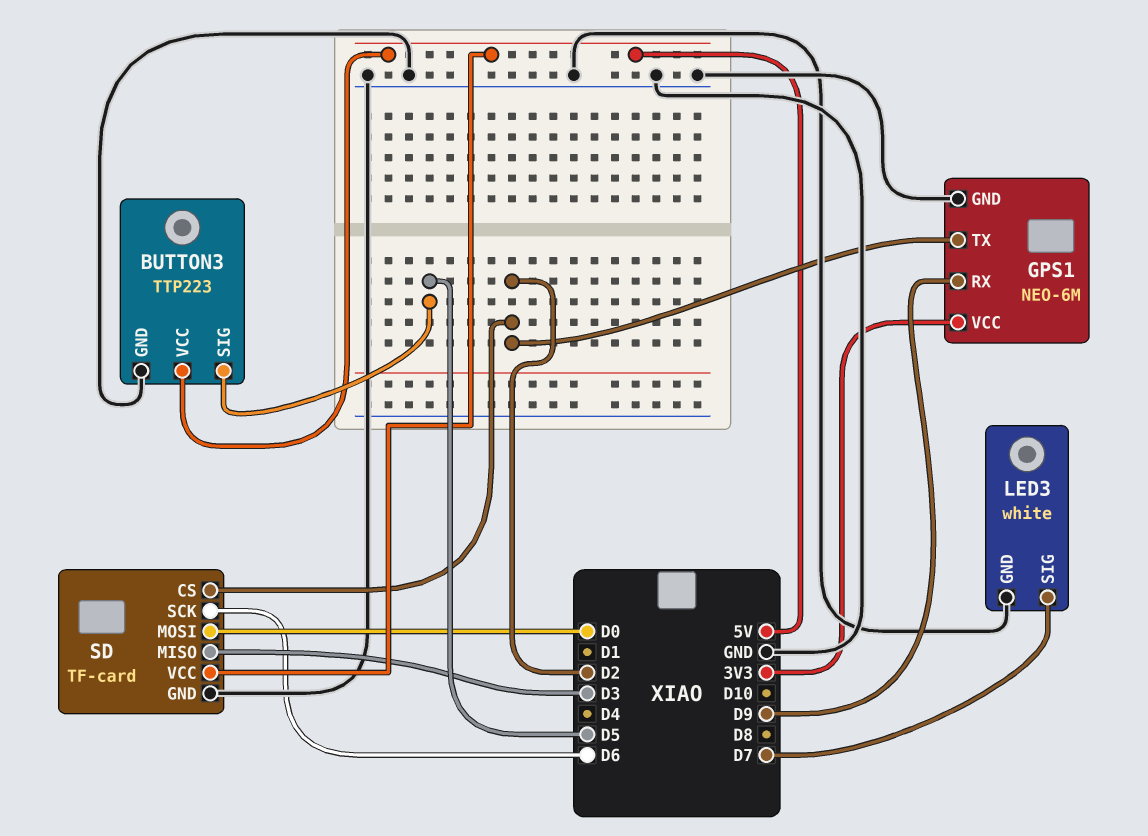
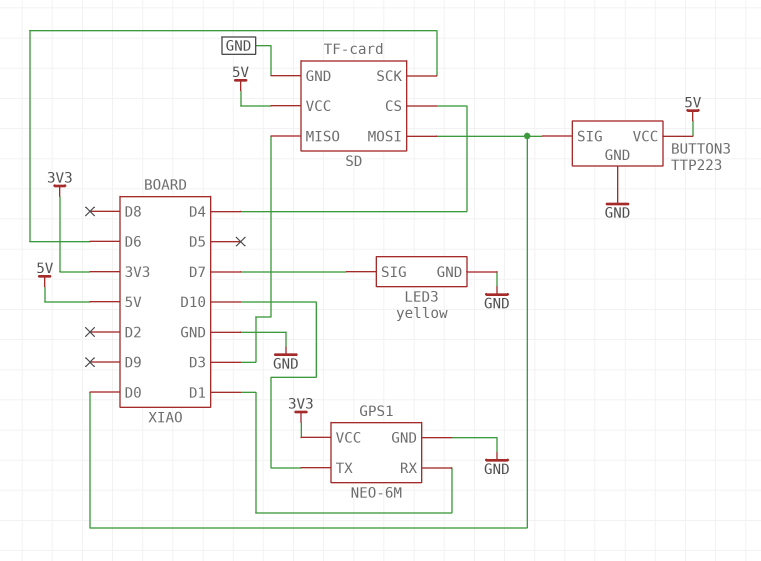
BUTTON3 pin SIG: D5 -> D0
GPS1 pin RX: D9 -> D1
GPS1 pin TX: D2 -> D10
LED3: white -> yellow
SD pin CS: D2 -> D4

